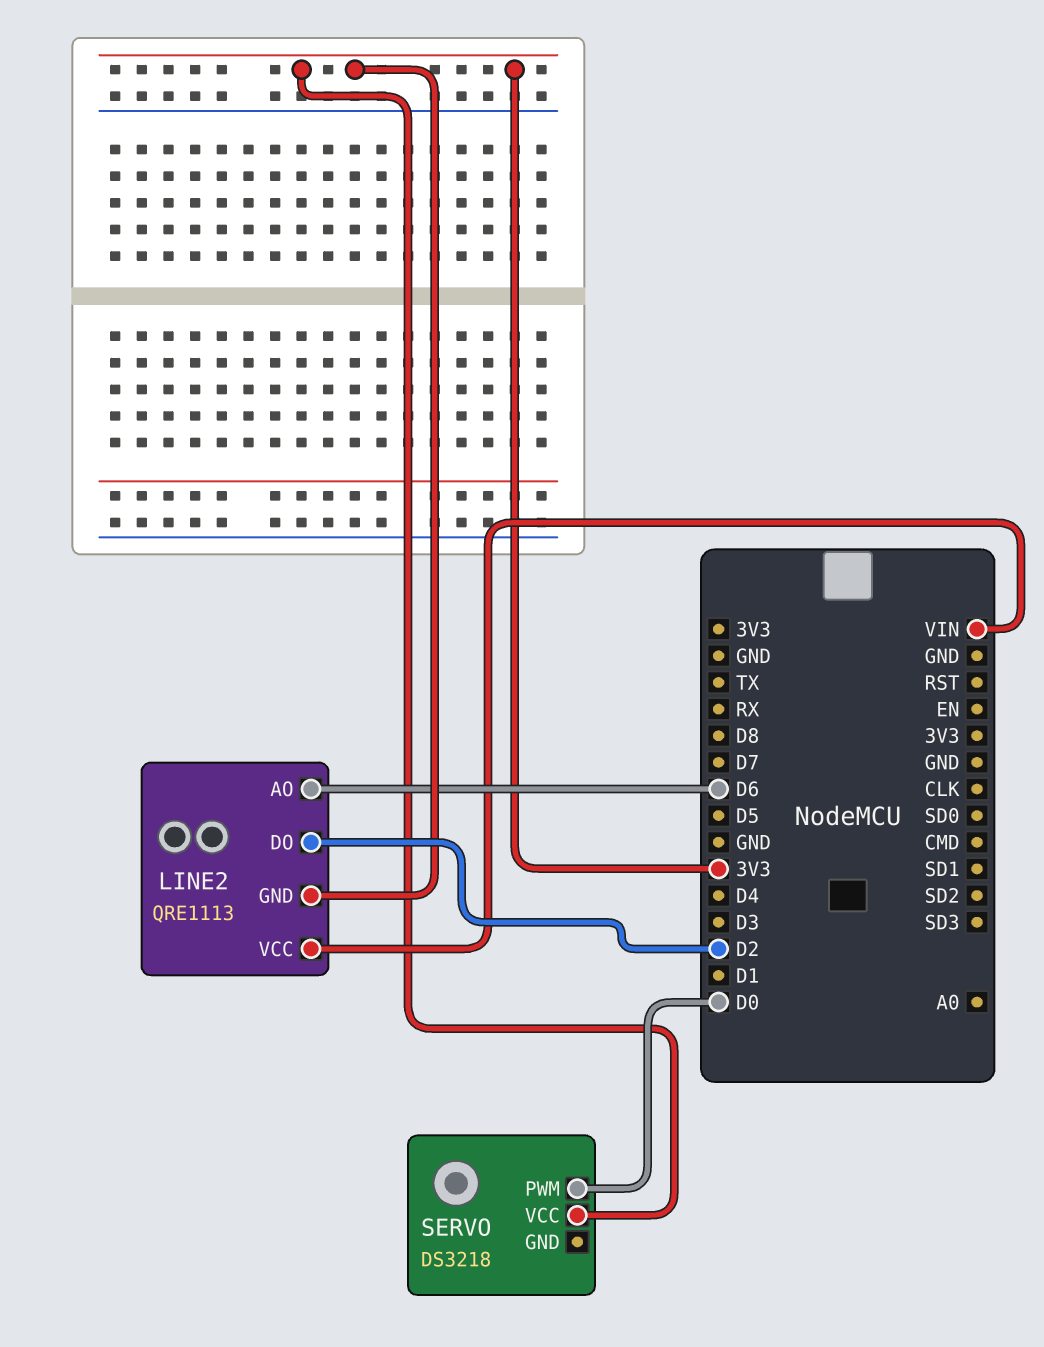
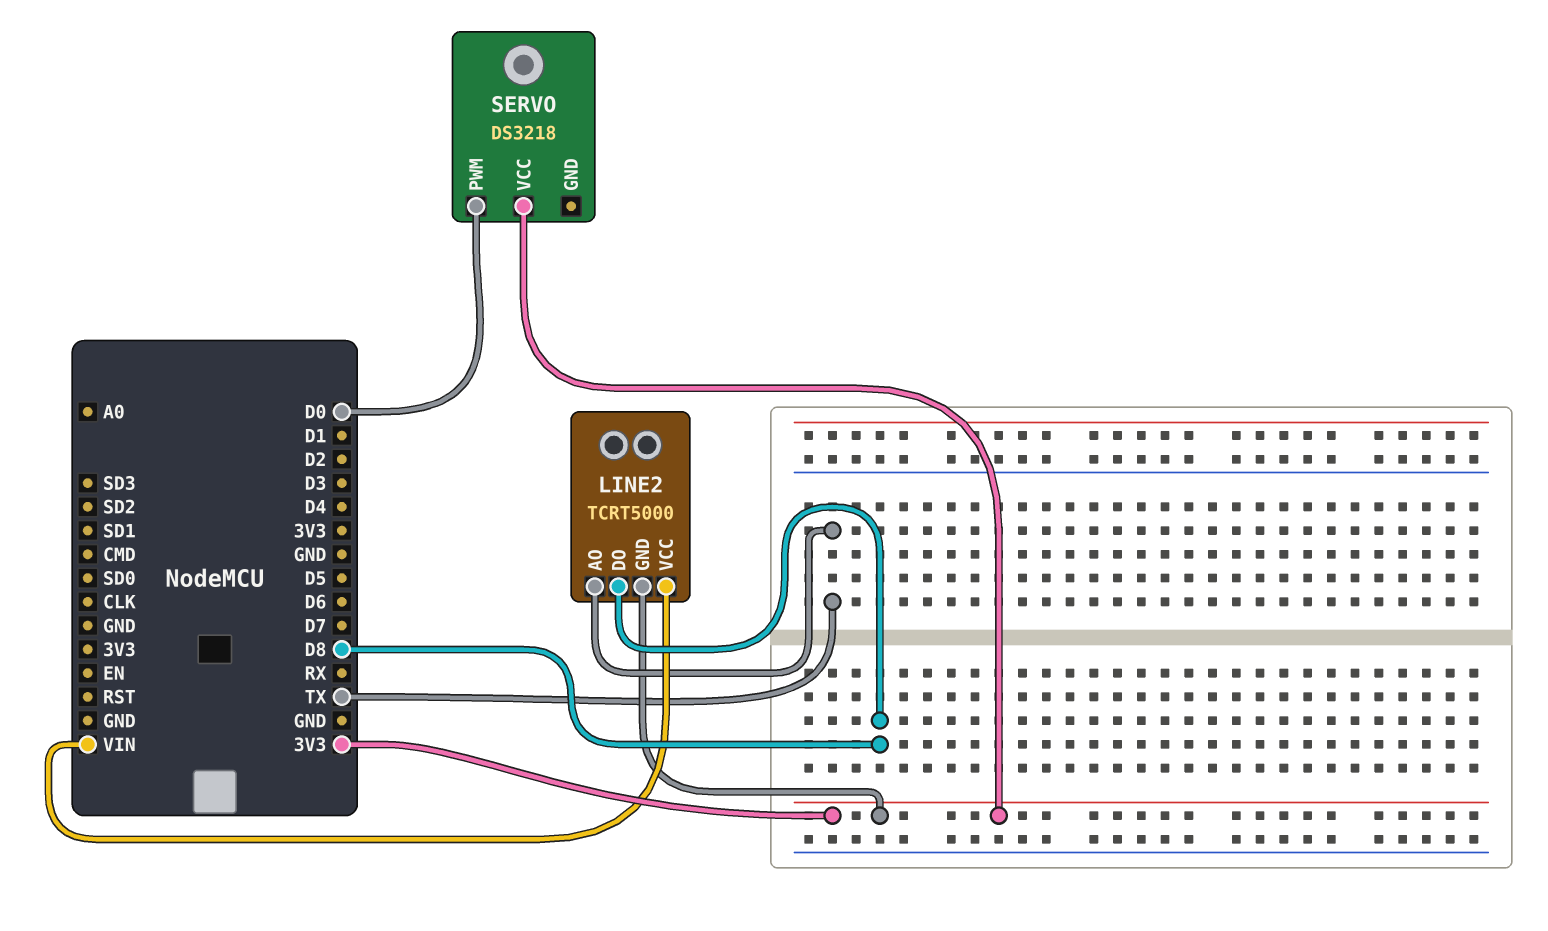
LINE2: QRE1113 -> TCRT5000
LINE2 pin AO: D6 -> TX
LINE2 pin DO: D2 -> D8

